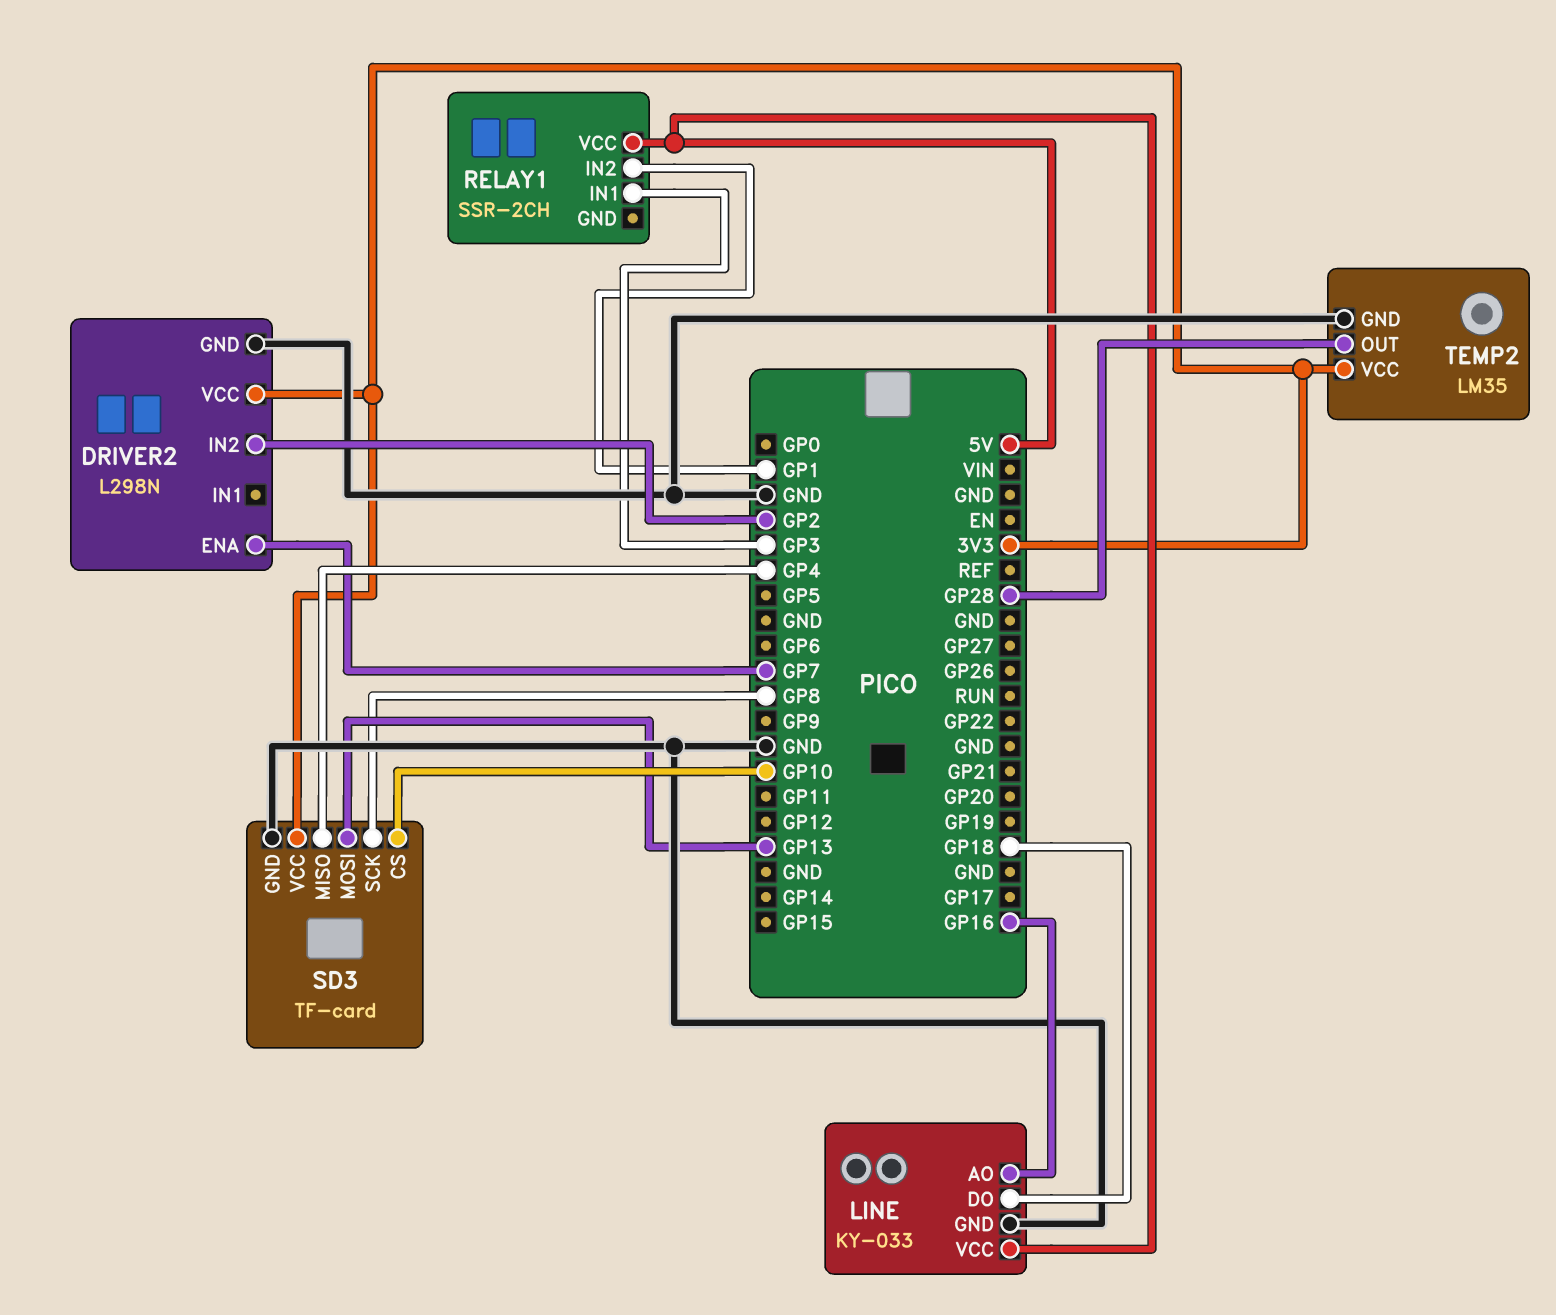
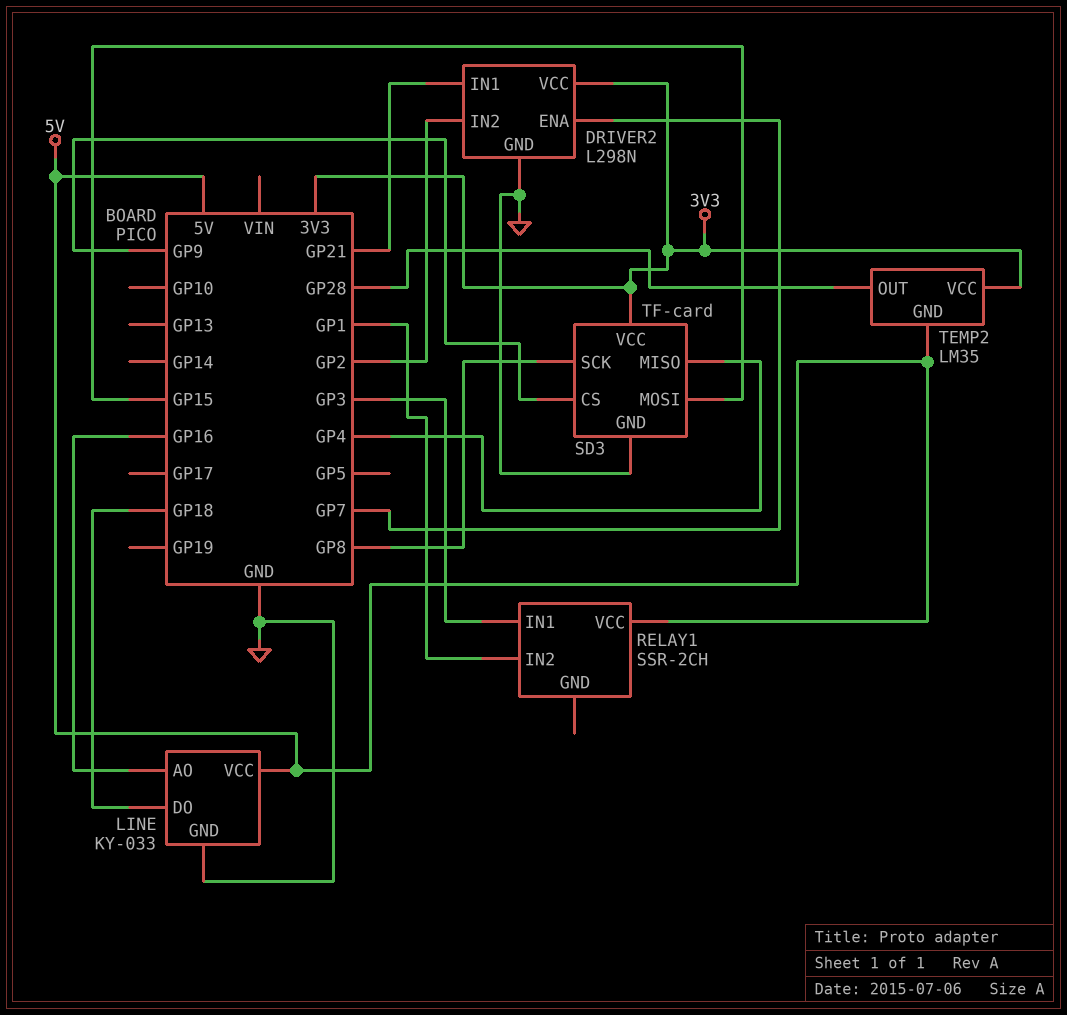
DRIVER2 pin IN1: none -> GP21
SD3 pin CS: GP10 -> GP9
SD3 pin MOSI: GP13 -> GP15
TEMP2 pin GND: GND -> 5V

